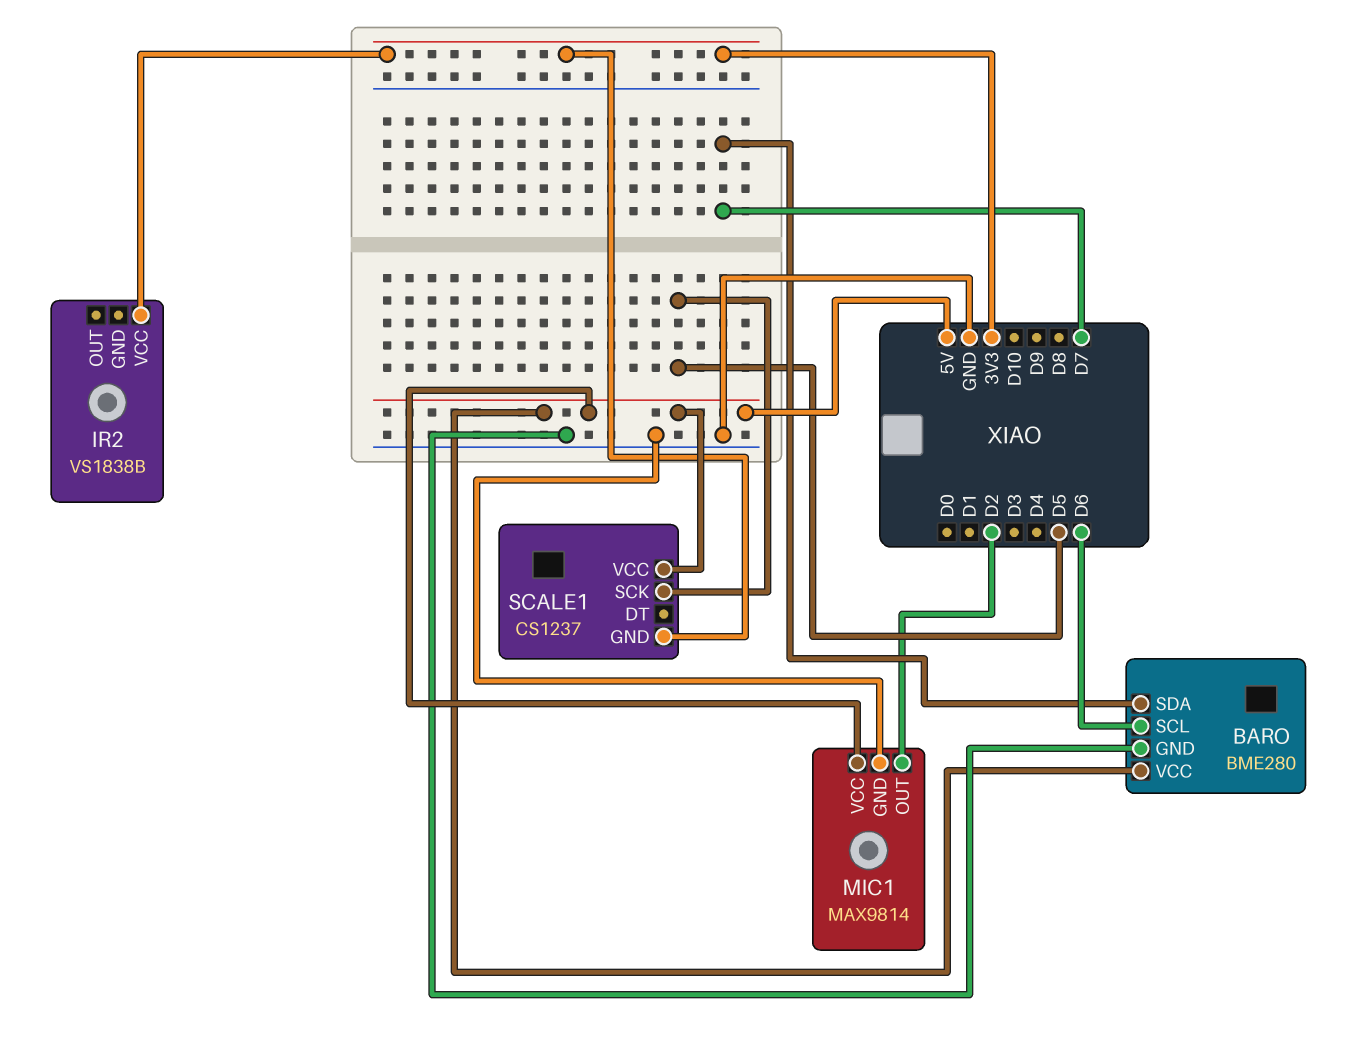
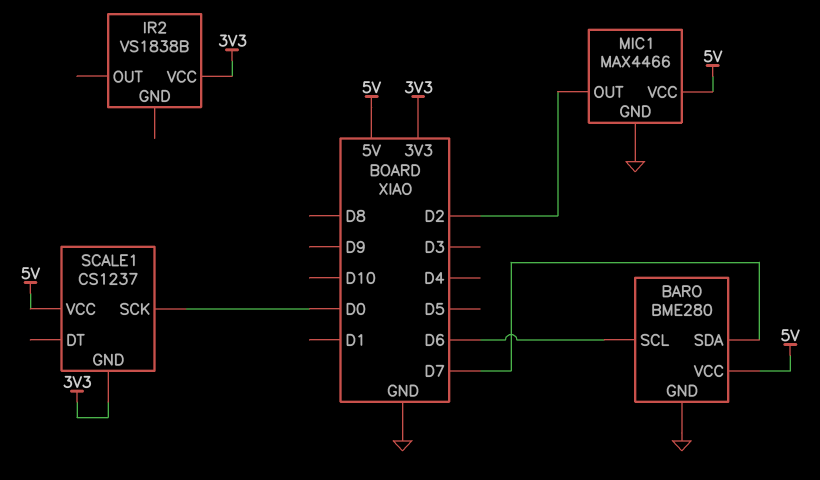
MIC1: MAX9814 -> MAX4466
SCALE1 pin SCK: D5 -> D0

